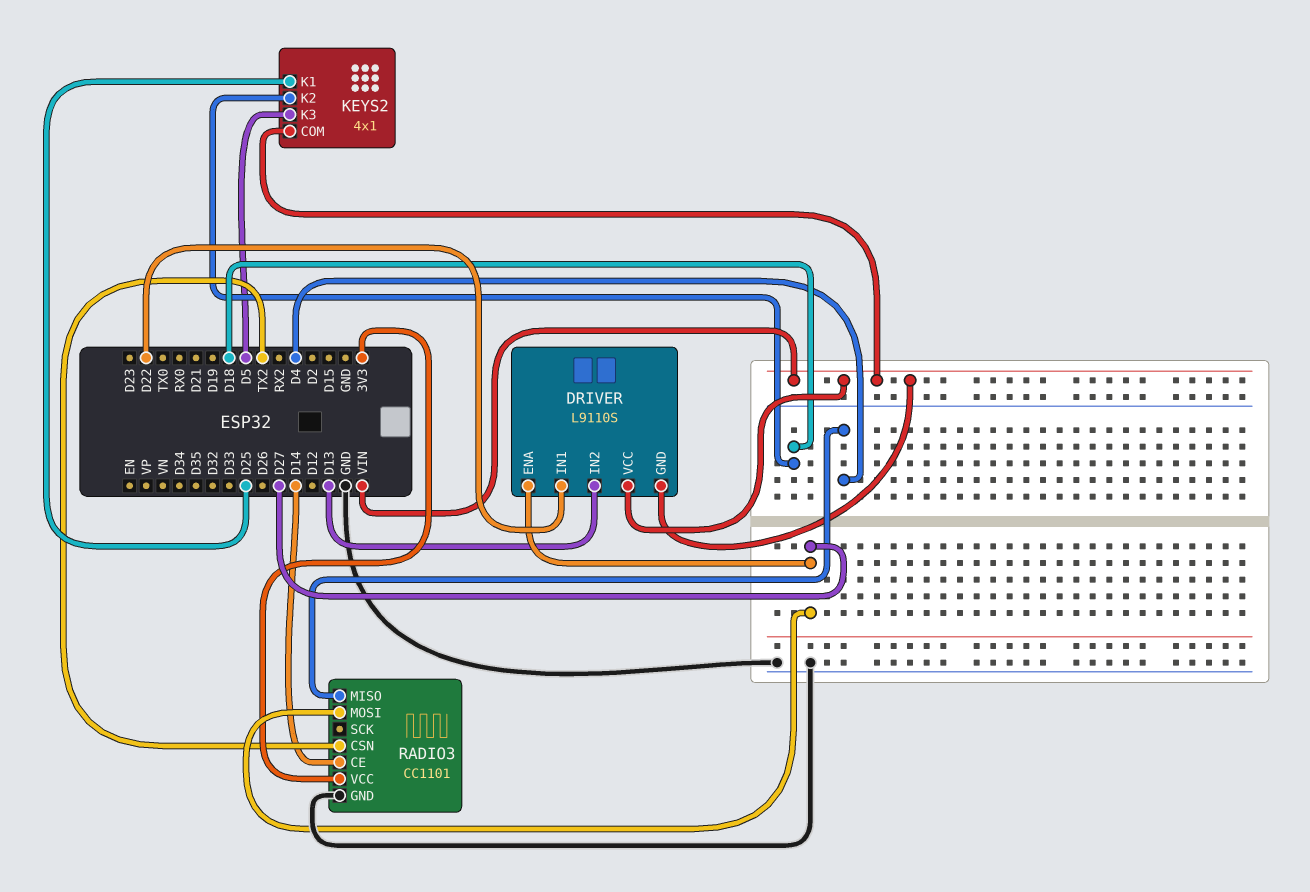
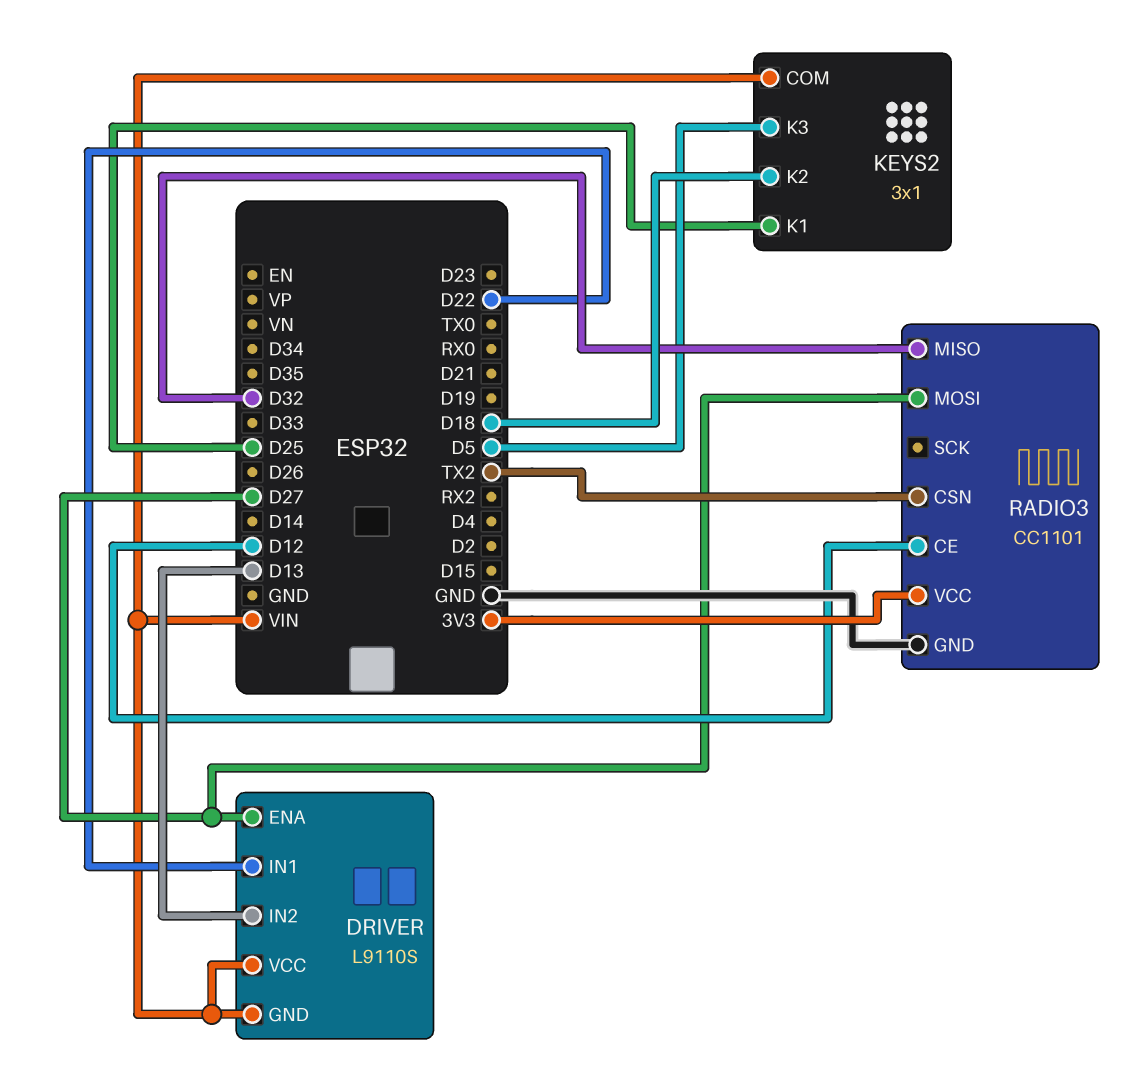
KEYS2: 4x1 -> 3x1
RADIO3 pin CE: D14 -> D12
RADIO3 pin MISO: D4 -> D32

